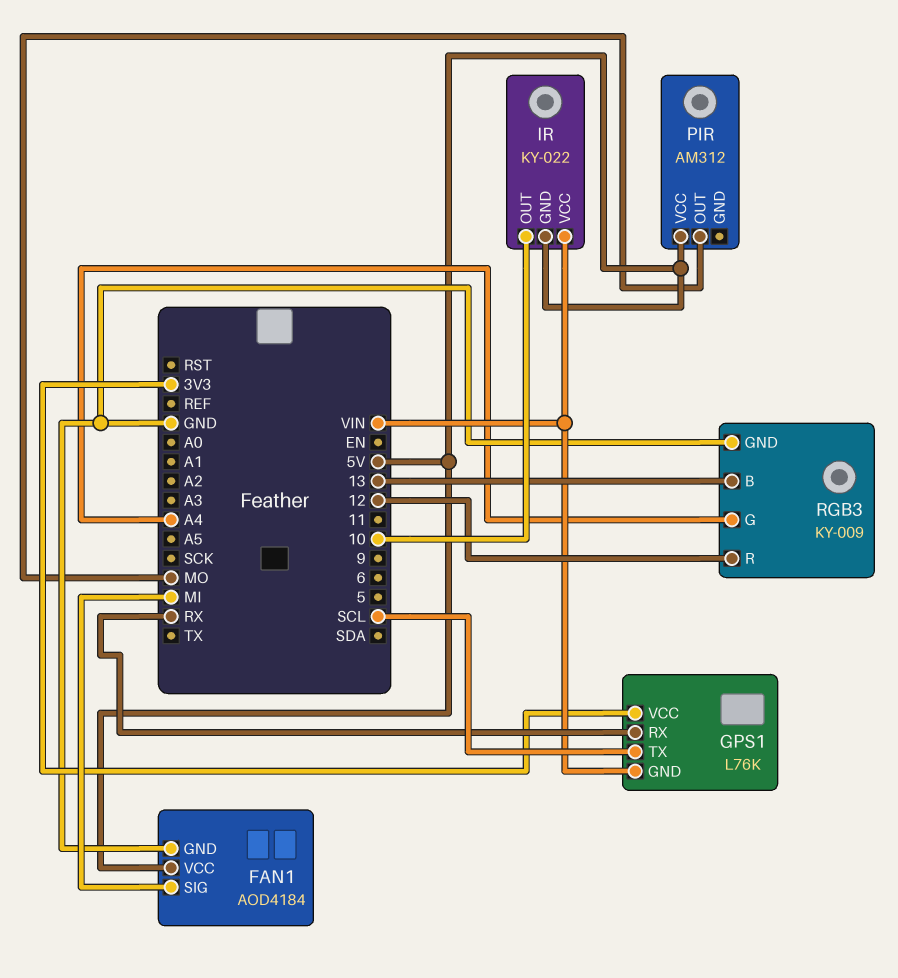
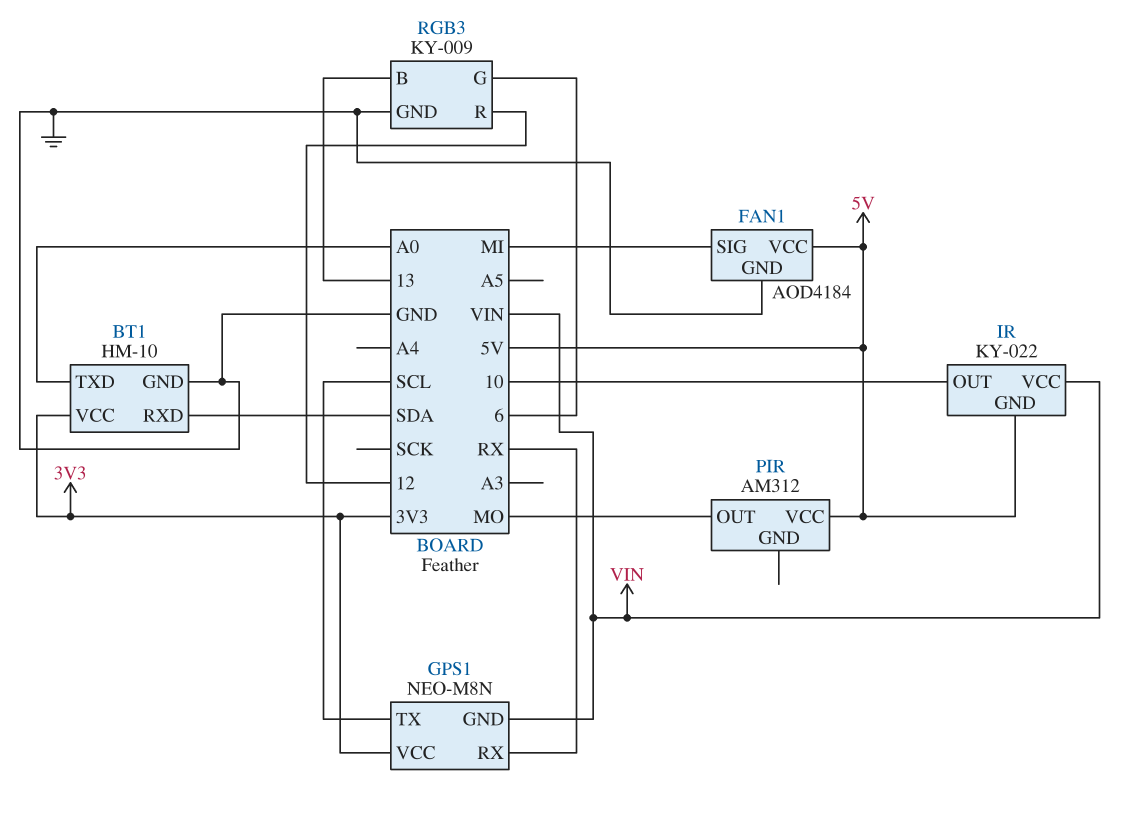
BT1: none -> HM-10
BT1 pin GND: none -> GND
BT1 pin RXD: none -> SDA
BT1 pin TXD: none -> A0
BT1 pin VCC: none -> 3V3
GPS1: L76K -> NEO-M8N
RGB3 pin G: A4 -> 6

